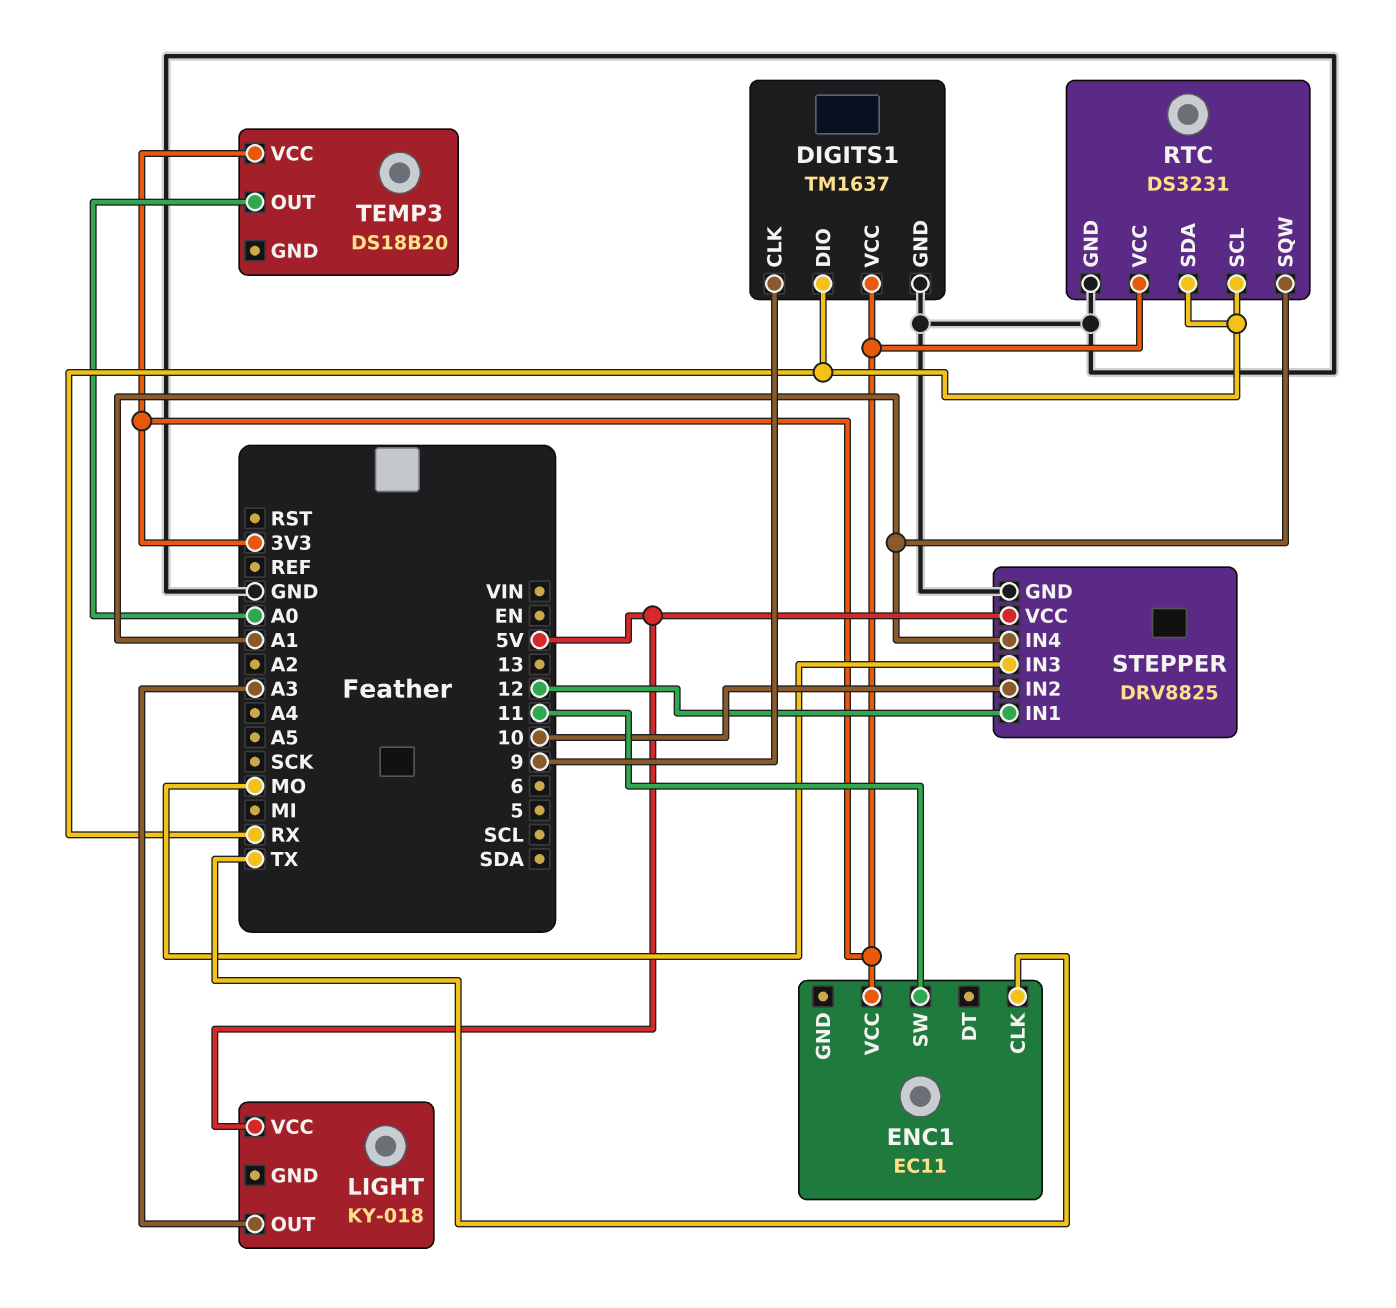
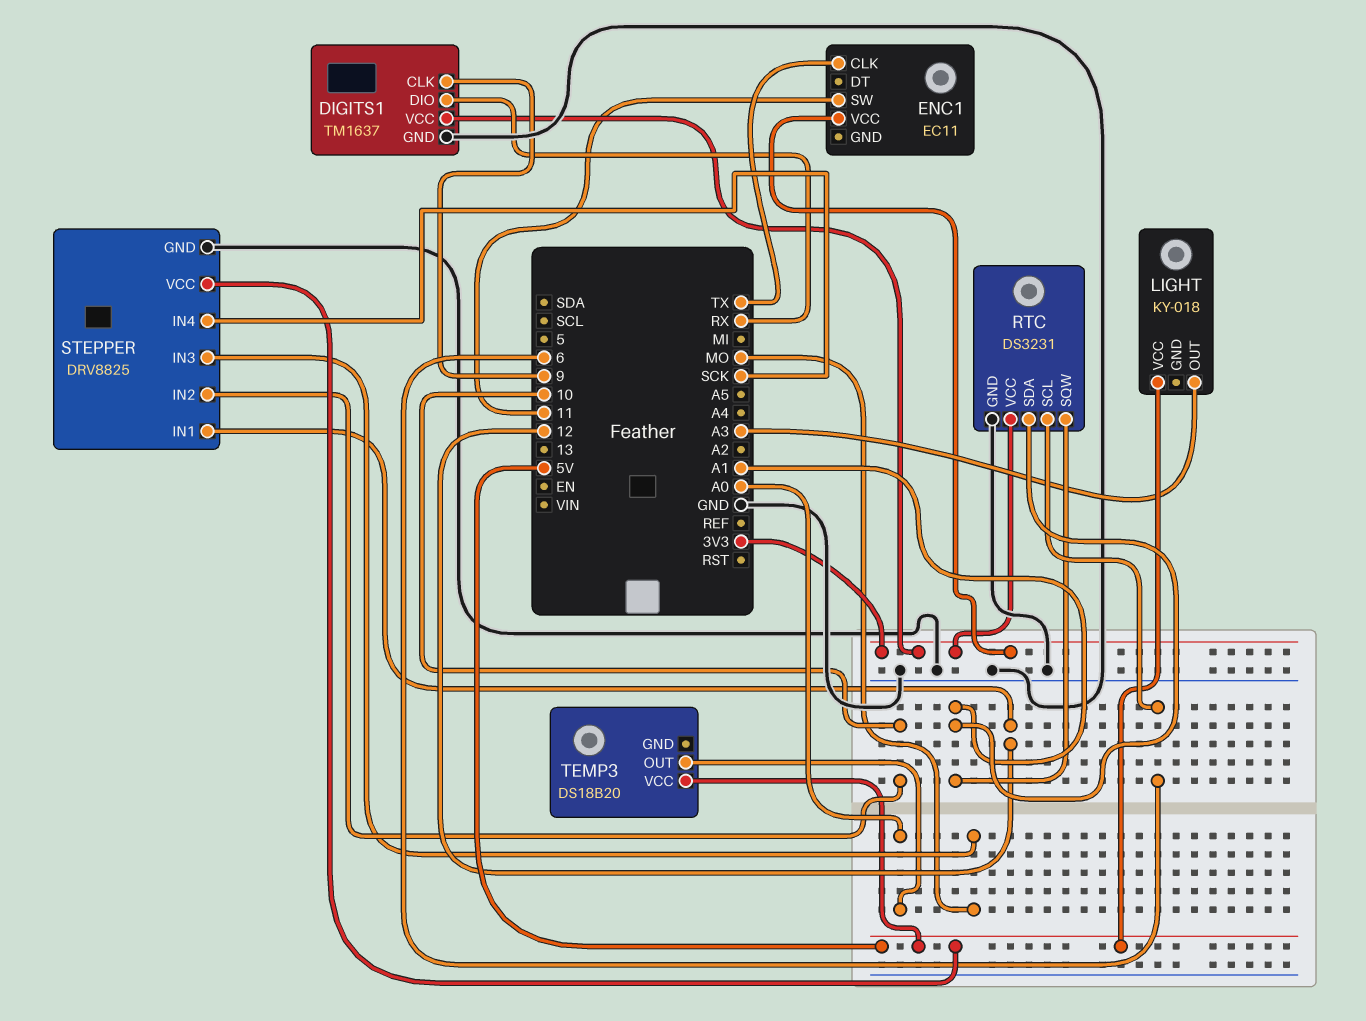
RTC pin SCL: RX -> 6
RTC pin SDA: RX -> A1
STEPPER pin IN4: A1 -> SCK
TEMP3 pin VCC: 3V3 -> 5V

